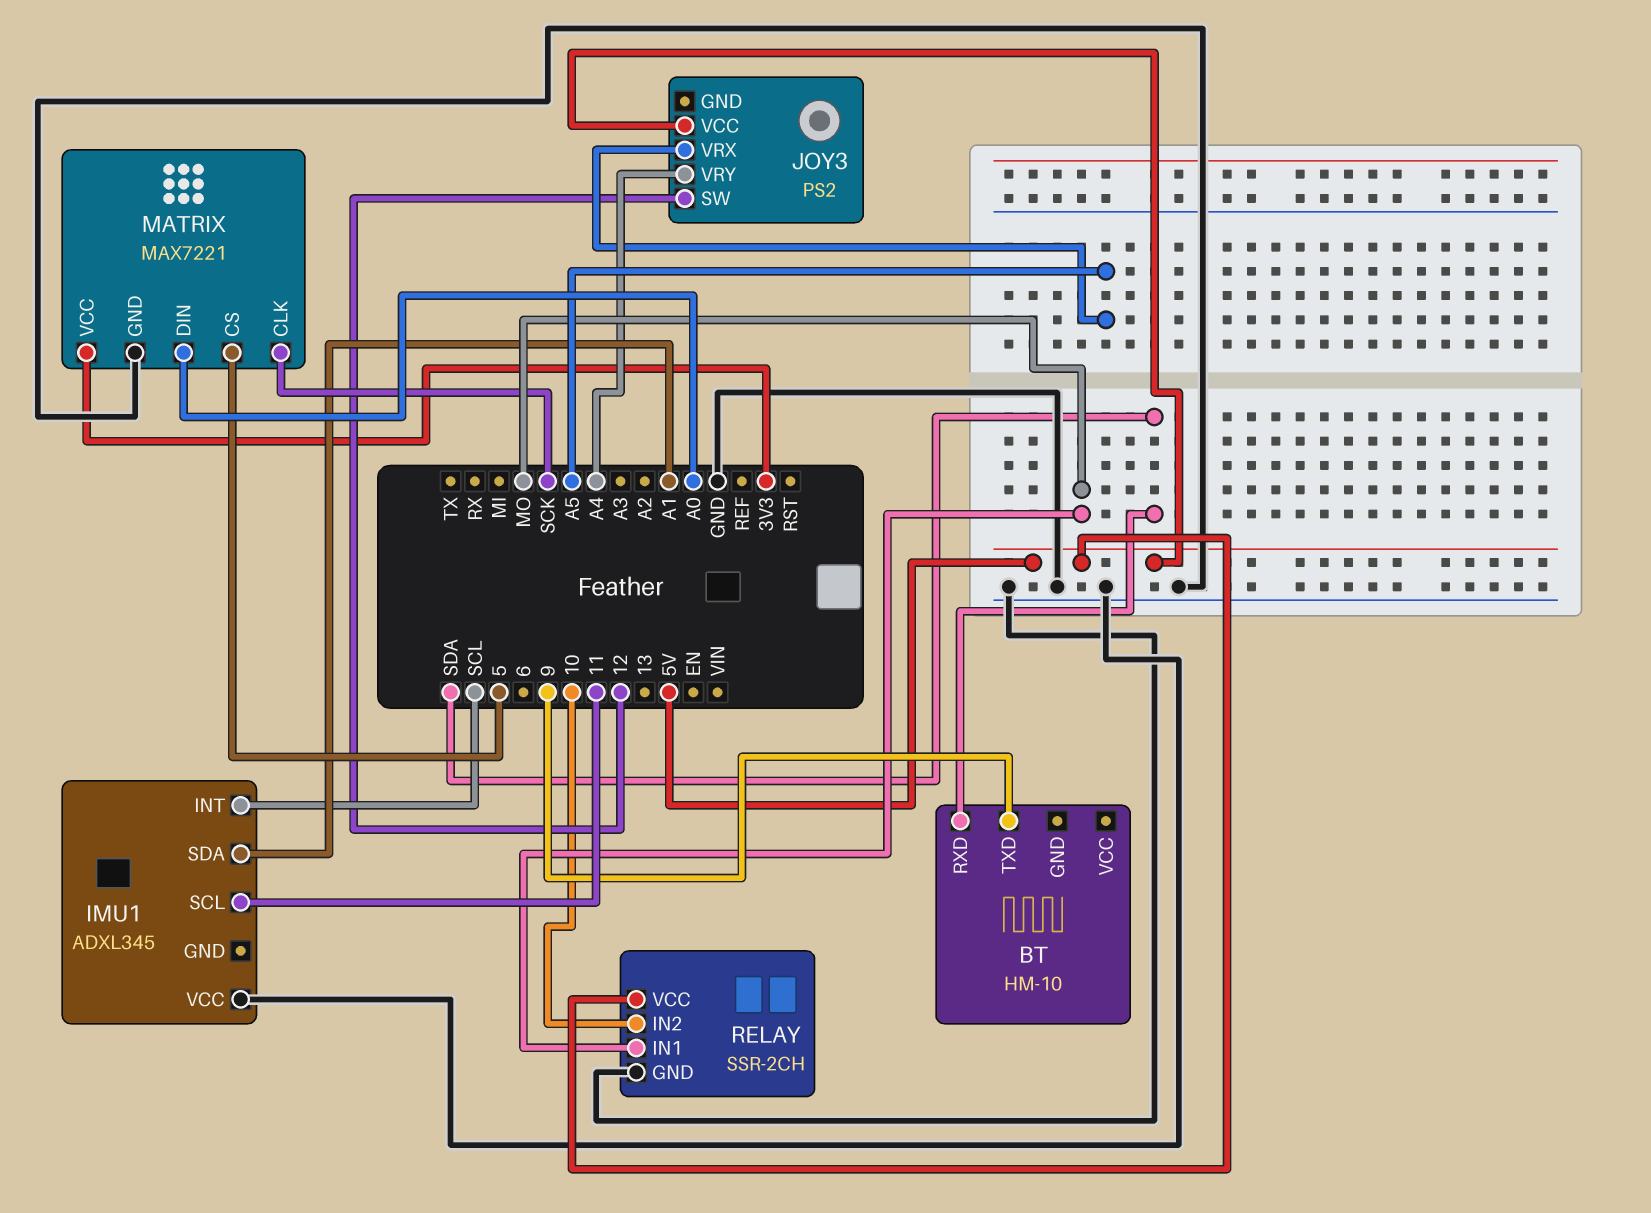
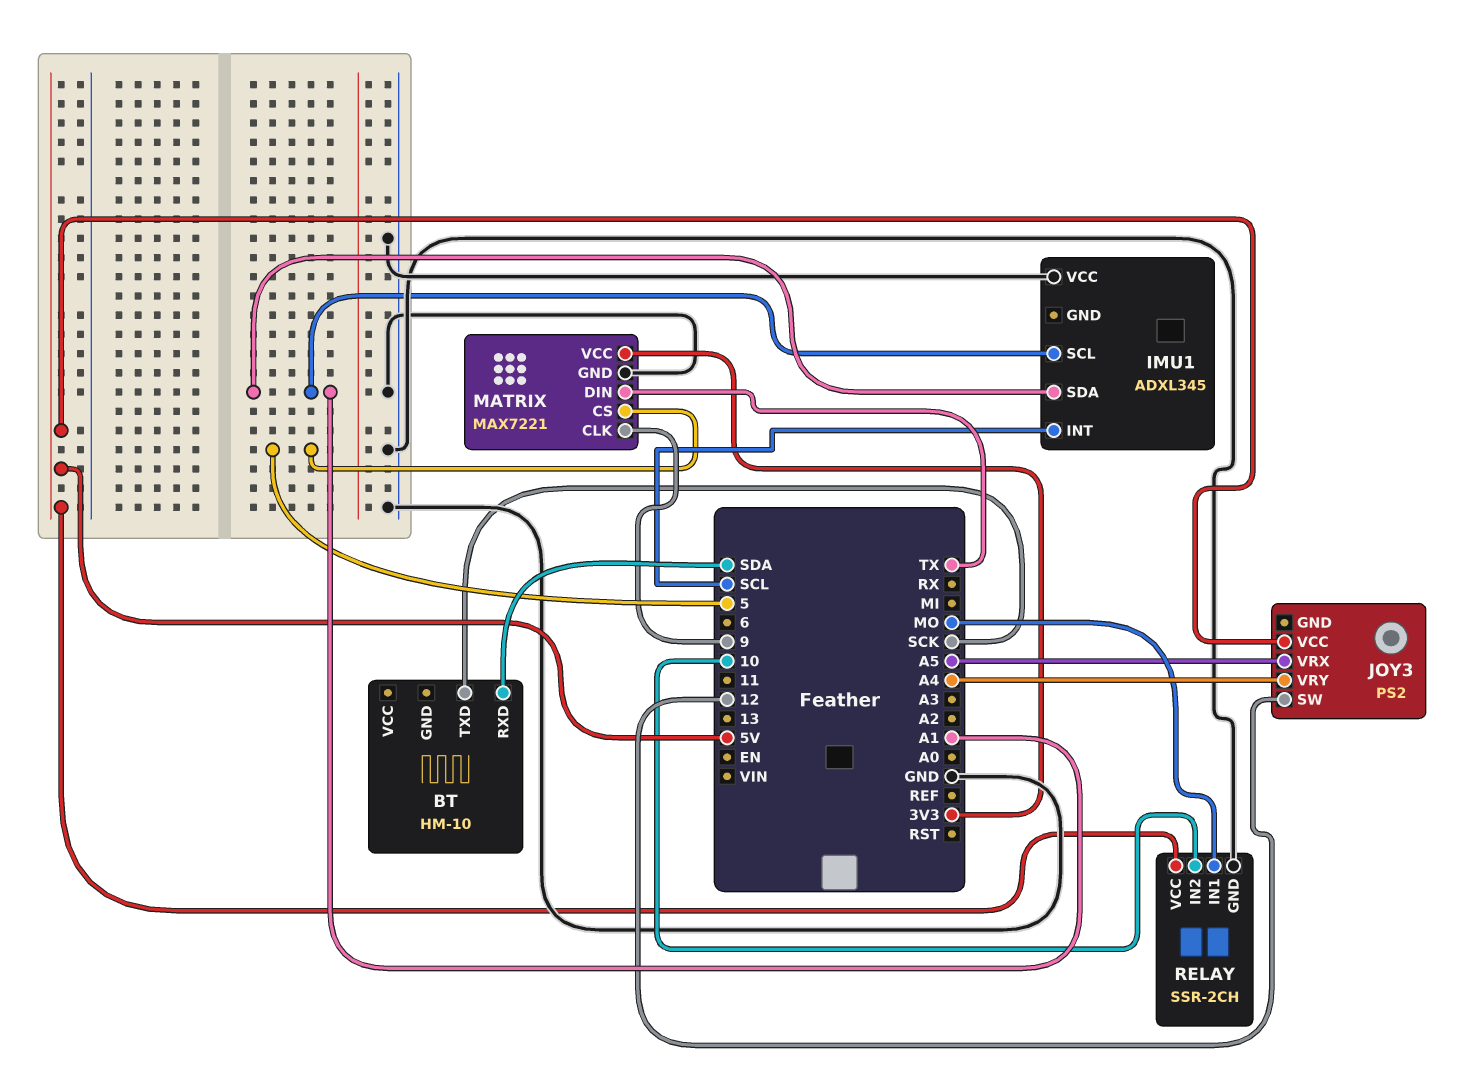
BT pin TXD: 9 -> SCK
IMU1 pin SCL: 11 -> A1
MATRIX pin CLK: SCK -> 9
MATRIX pin DIN: A0 -> TX

